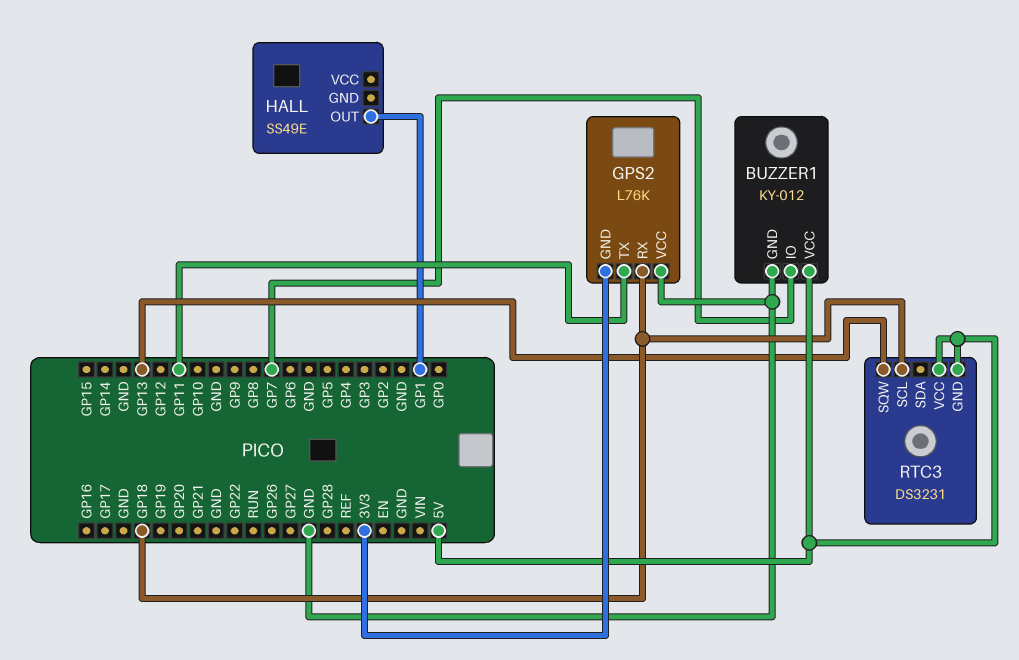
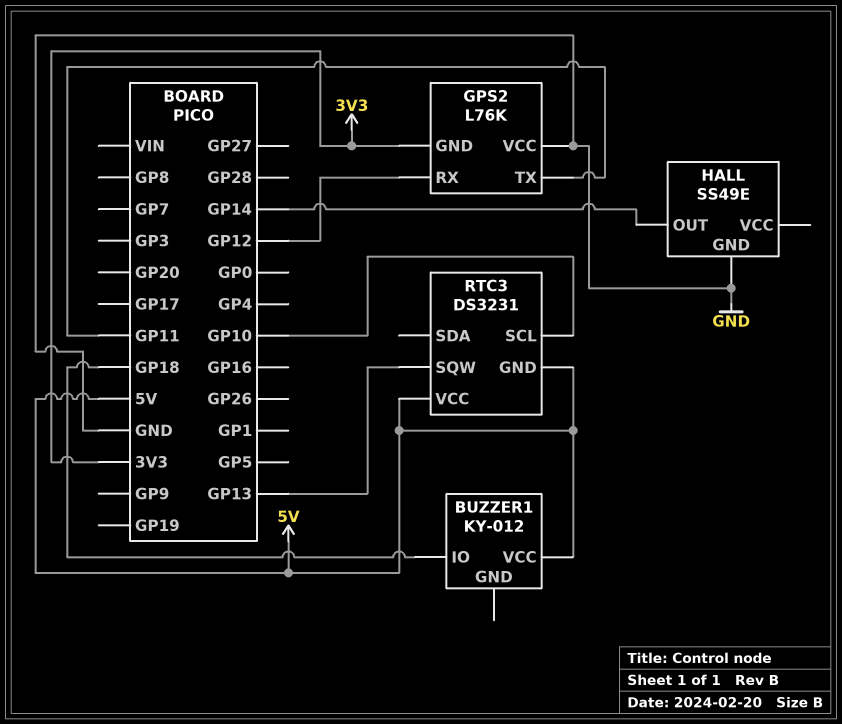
BUZZER1 pin GND: GND -> none
BUZZER1 pin IO: GP7 -> GP18
GPS2 pin RX: GP18 -> GP12
HALL pin GND: none -> GND
HALL pin OUT: GP1 -> GP14
RTC3 pin SCL: GP18 -> GP10

